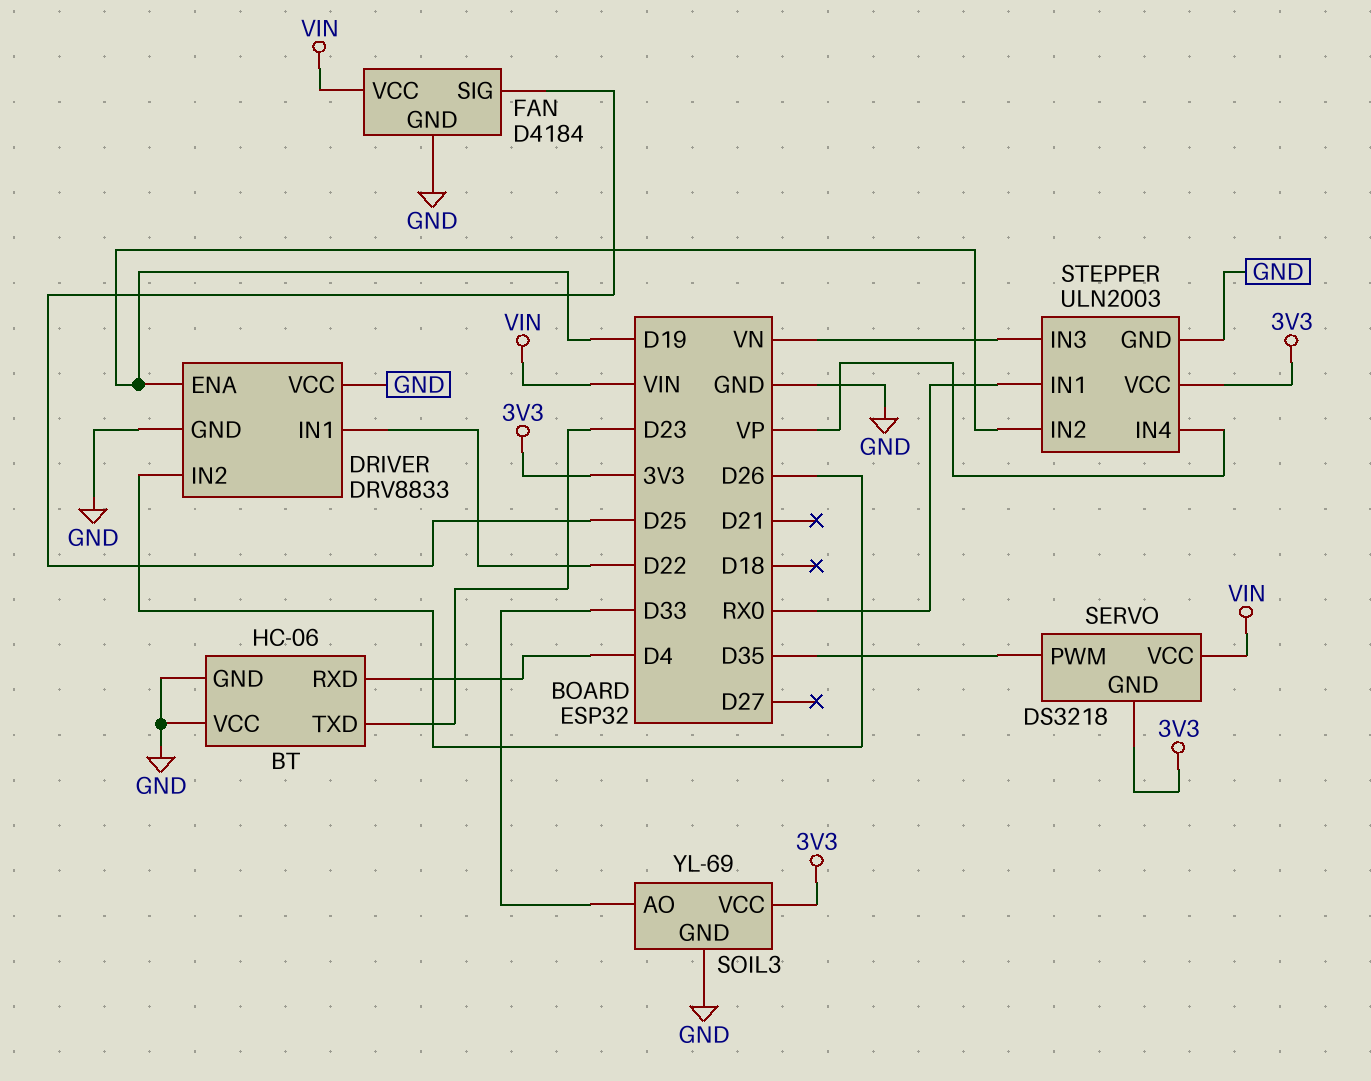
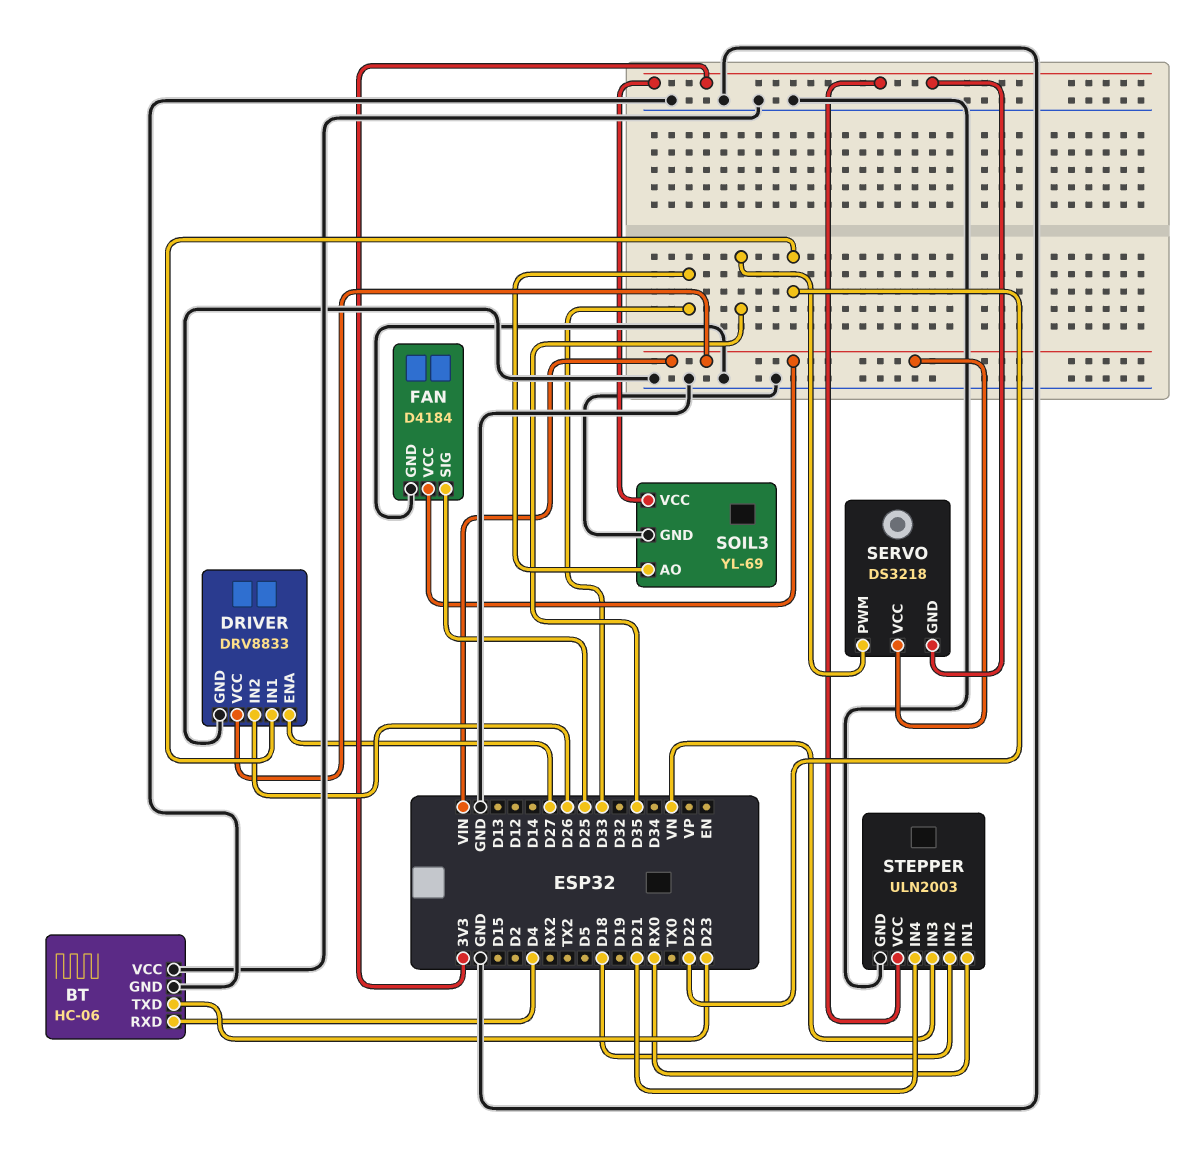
DRIVER pin ENA: D19 -> D27
DRIVER pin VCC: GND -> VIN
STEPPER pin IN2: D19 -> D18
STEPPER pin IN4: VP -> D21

